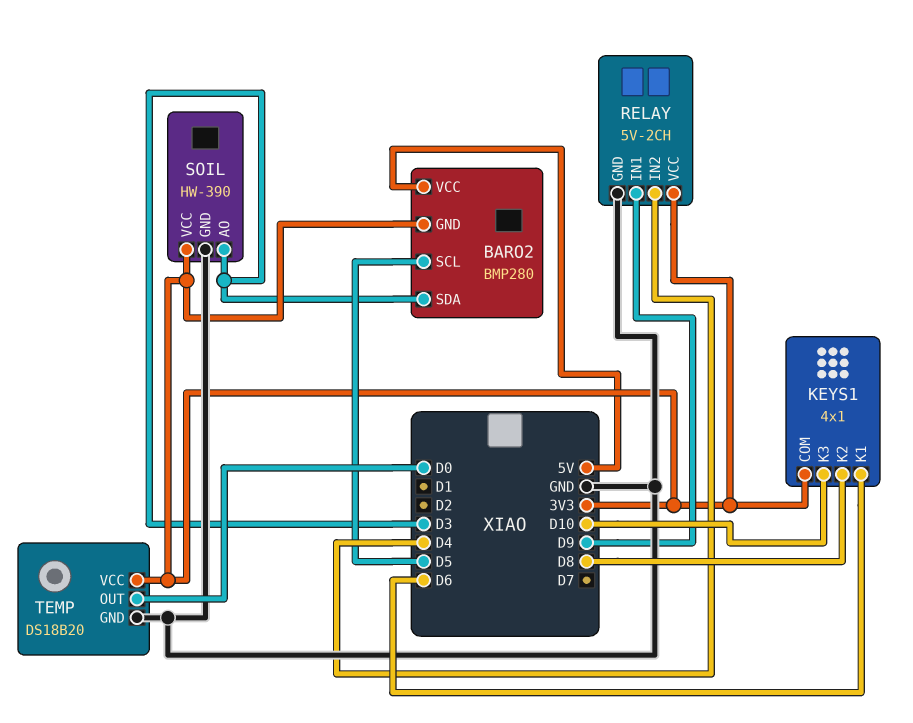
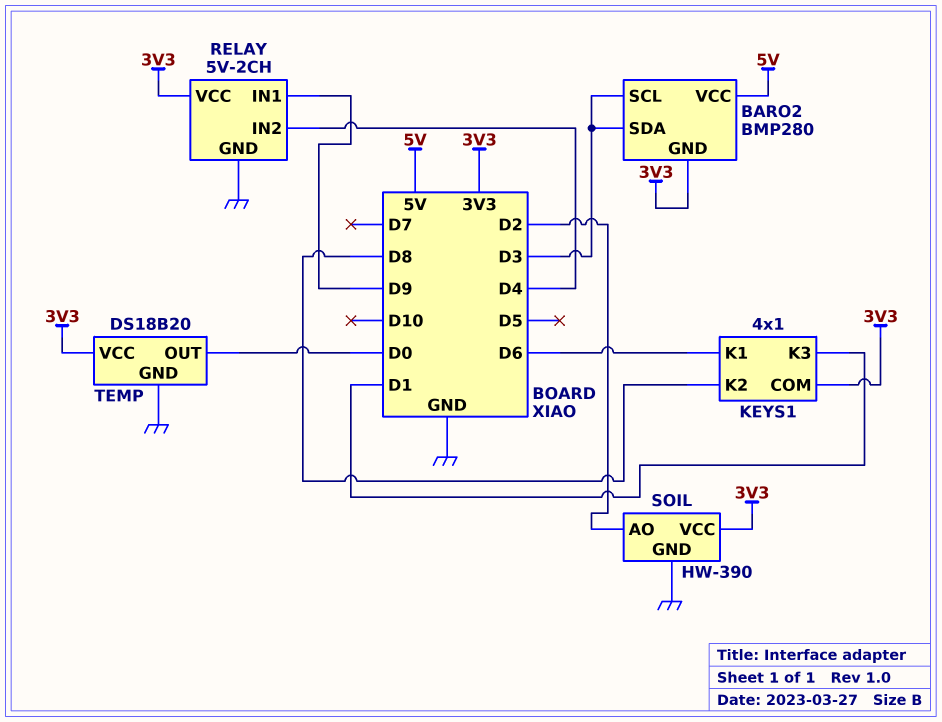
BARO2 pin SCL: D5 -> D3
KEYS1 pin K3: D10 -> D1
SOIL pin AO: D3 -> D2

